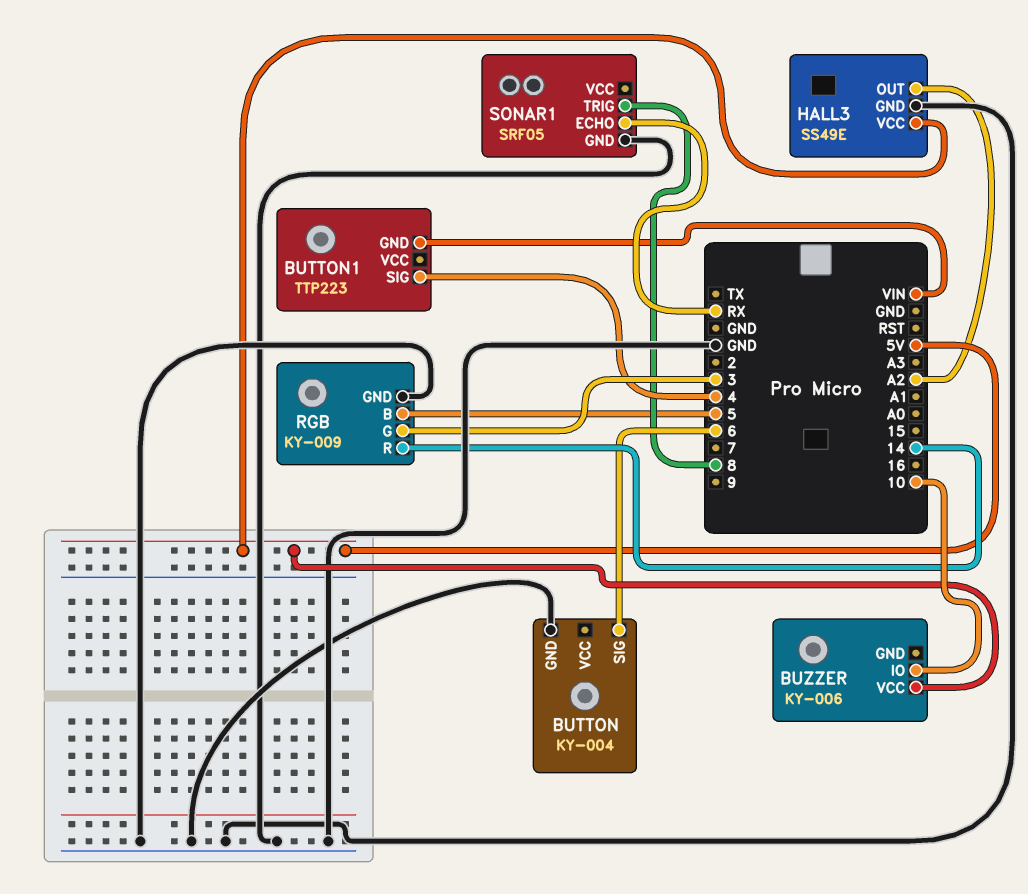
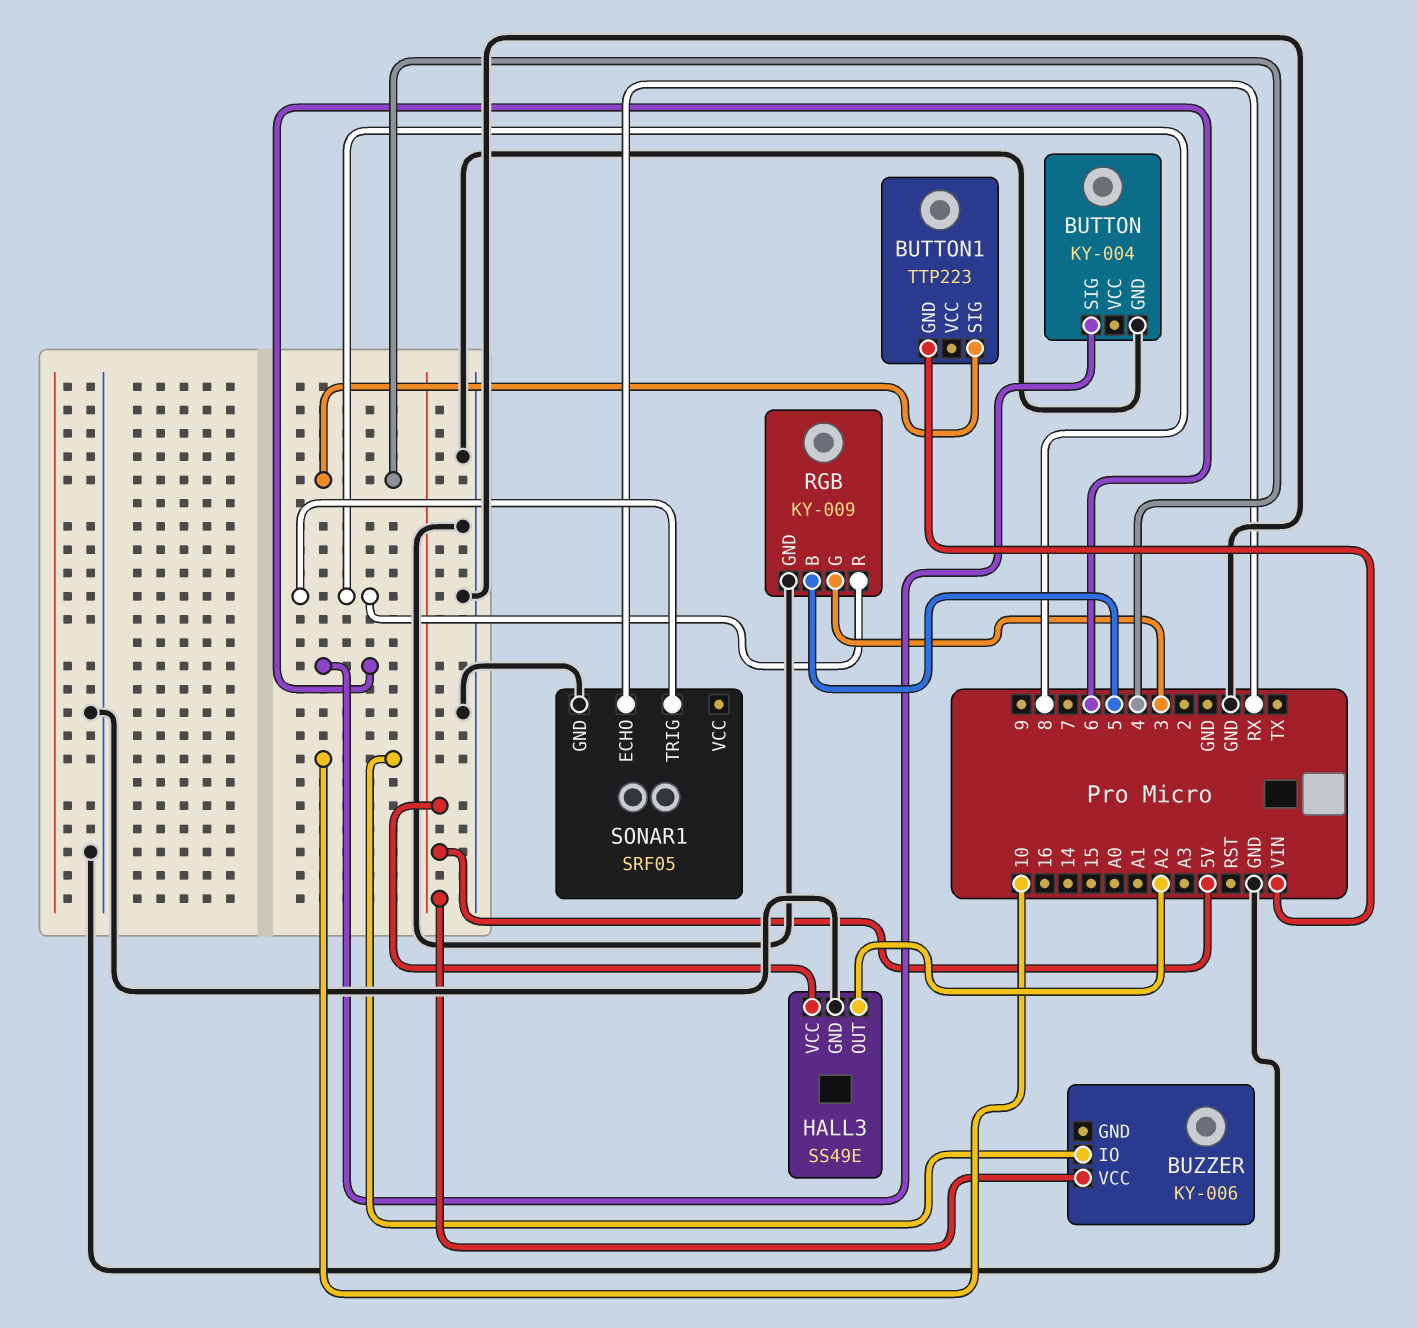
RGB pin R: 14 -> 8

